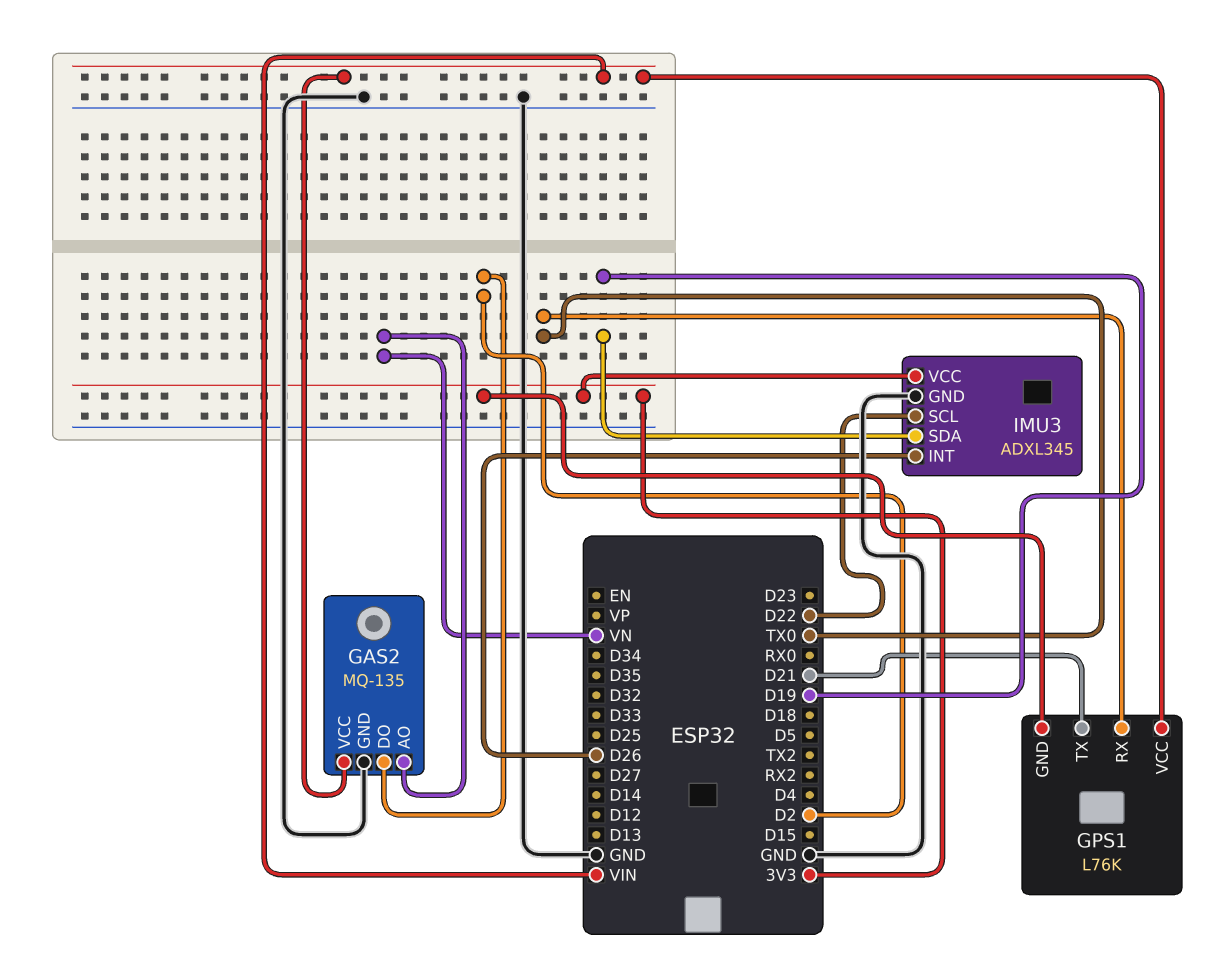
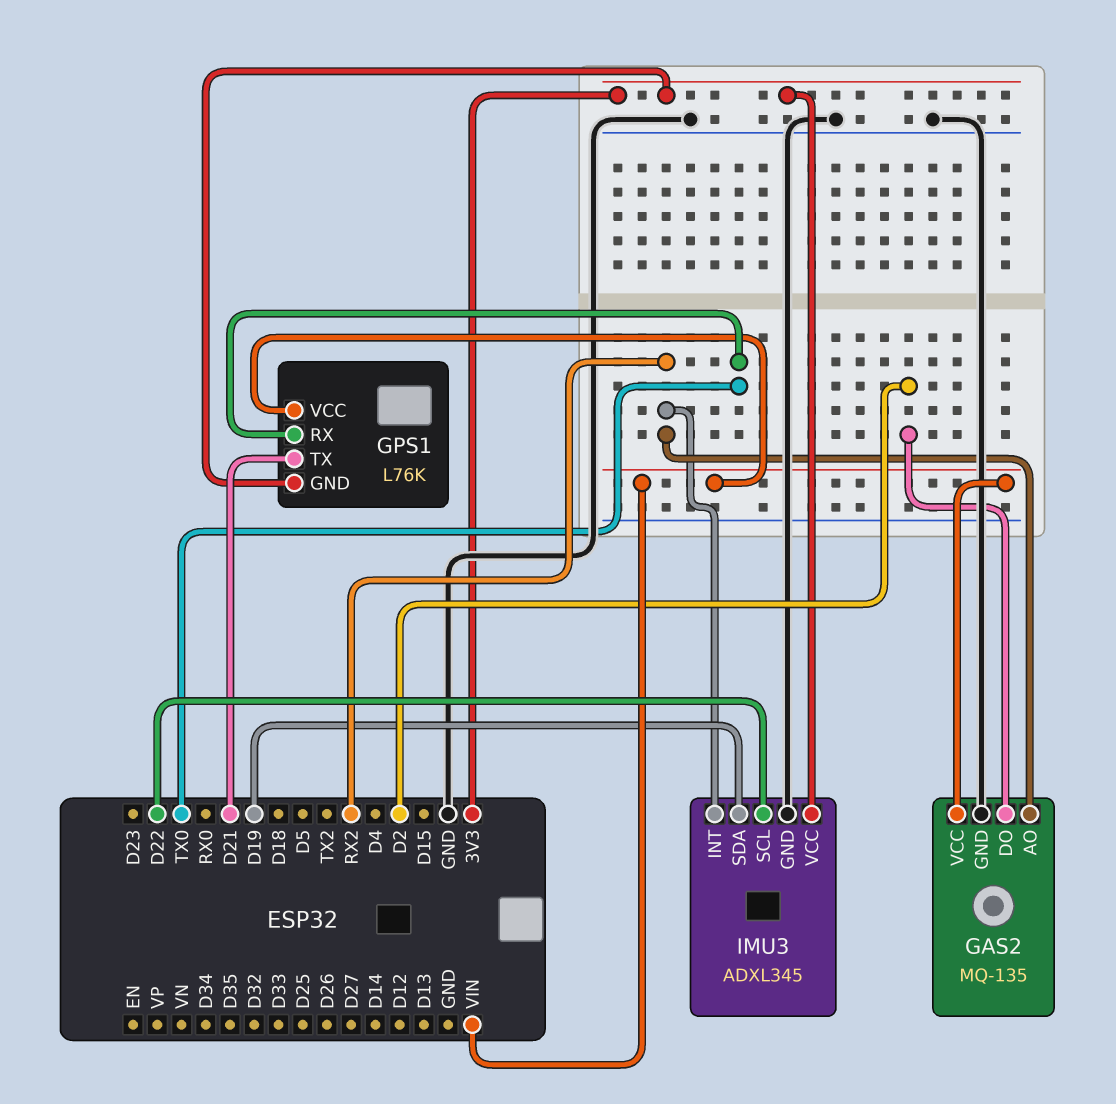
GAS2 pin AO: VN -> RX2
IMU3 pin INT: D26 -> RX2

